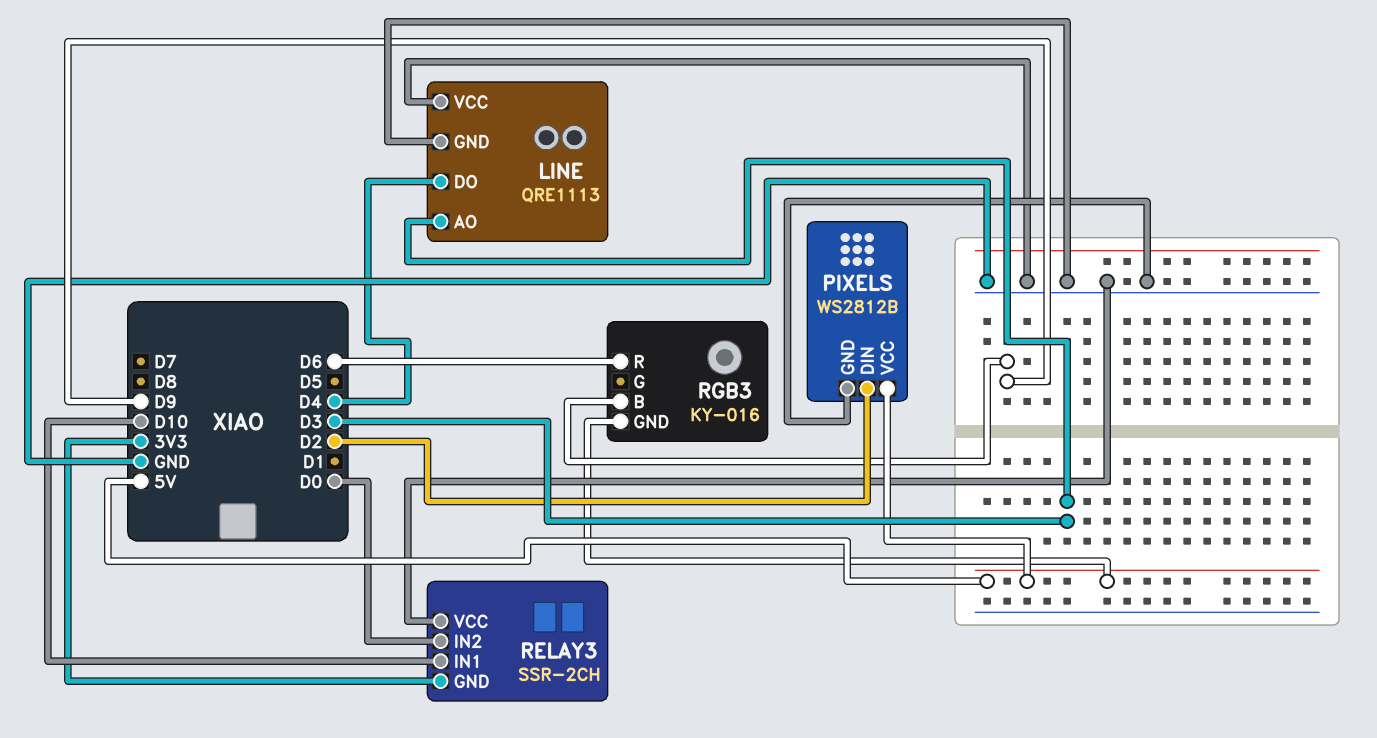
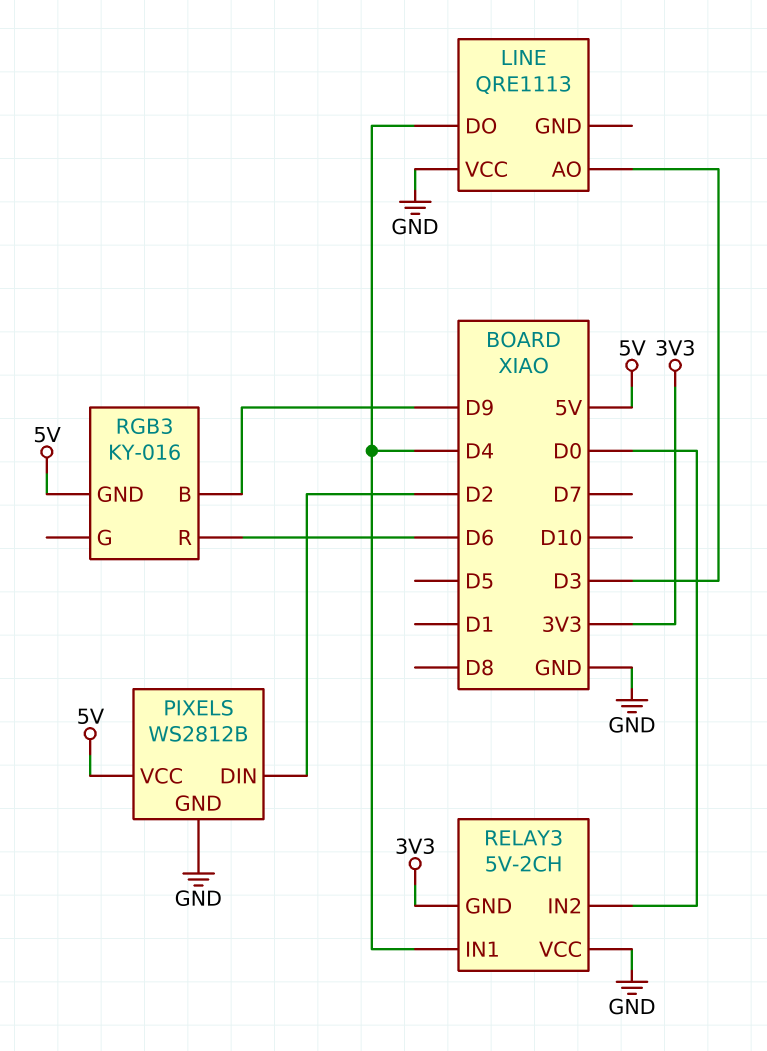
LINE pin GND: GND -> none
RELAY3: SSR-2CH -> 5V-2CH
RELAY3 pin IN1: D10 -> D4

